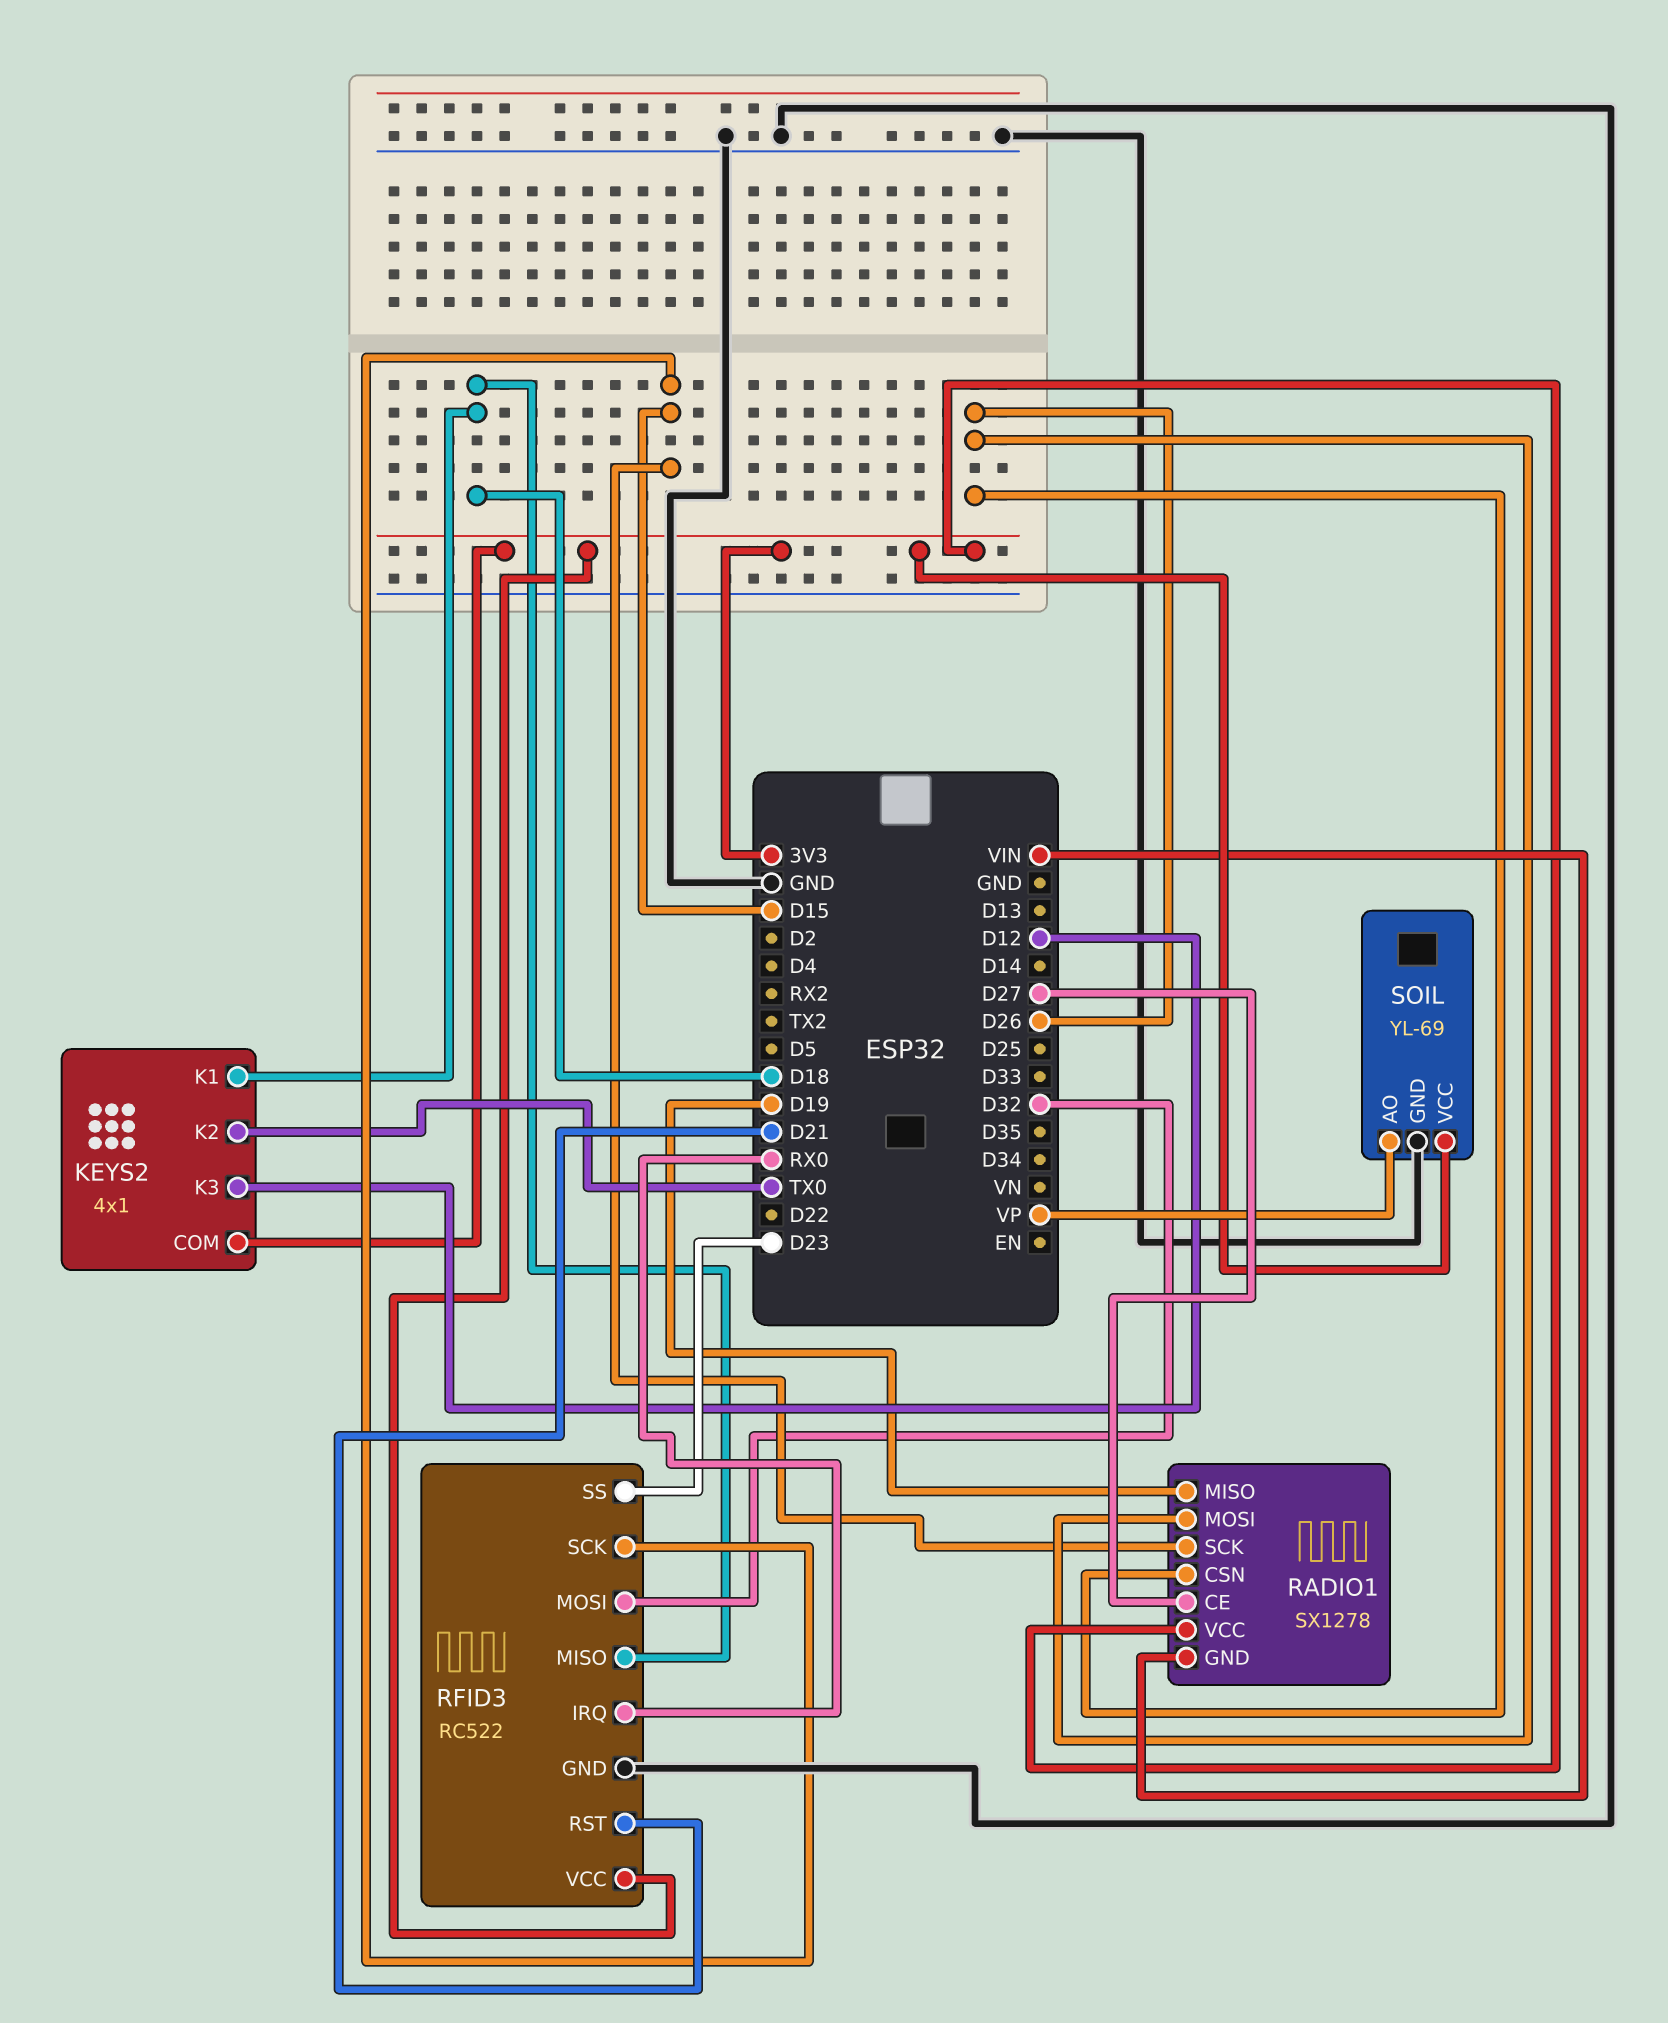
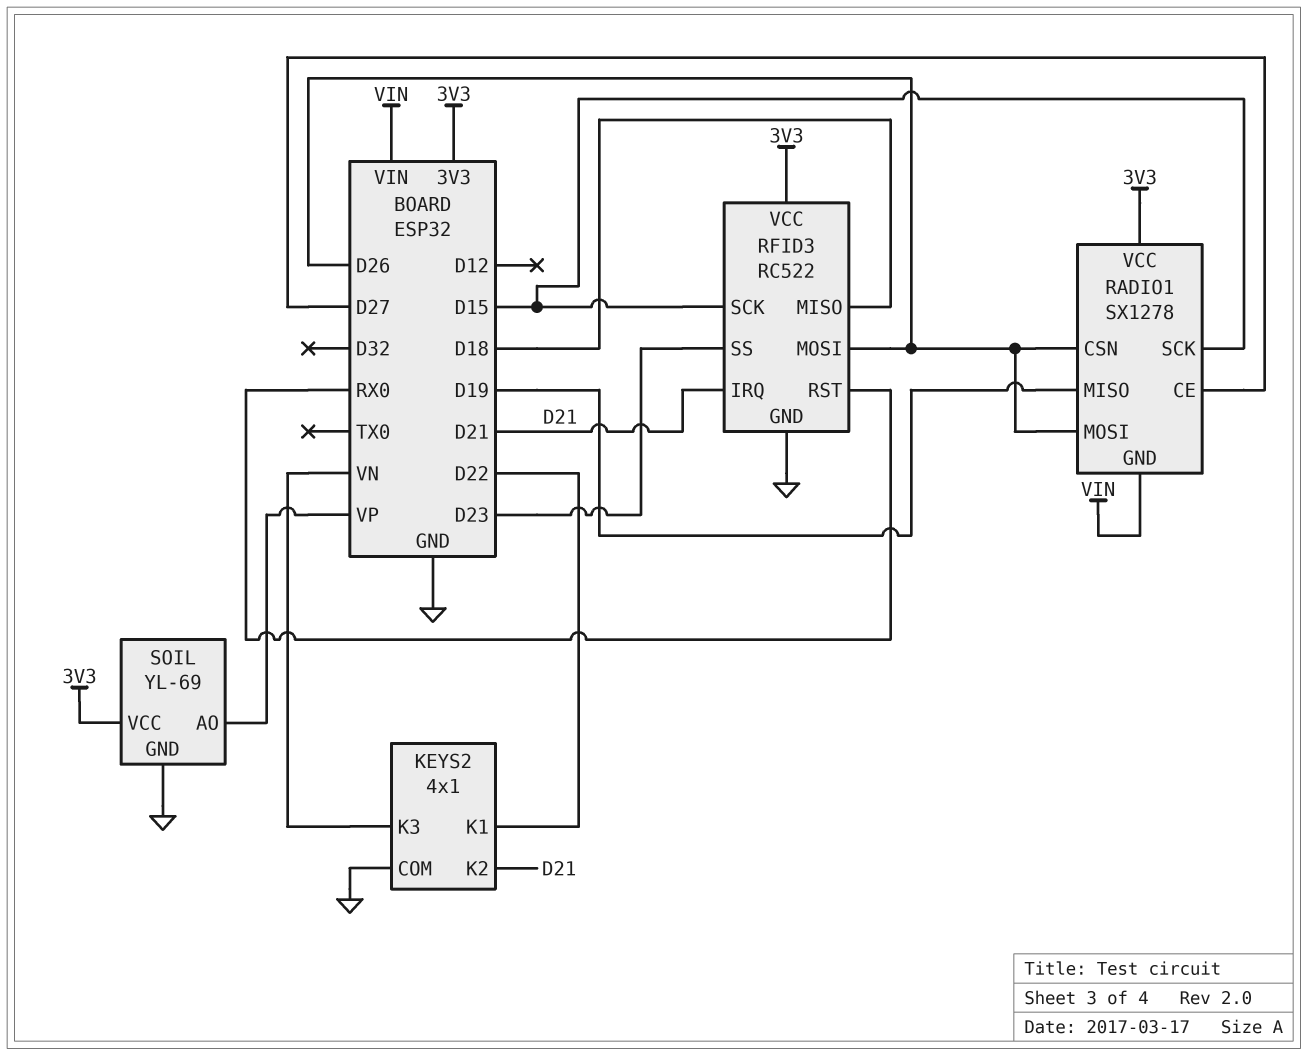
KEYS2 pin COM: 3V3 -> GND
KEYS2 pin K1: D18 -> D22
KEYS2 pin K2: TX0 -> D21
KEYS2 pin K3: D12 -> VN
RFID3 pin IRQ: RX0 -> D21
RFID3 pin MOSI: D32 -> D26
RFID3 pin RST: D21 -> RX0

